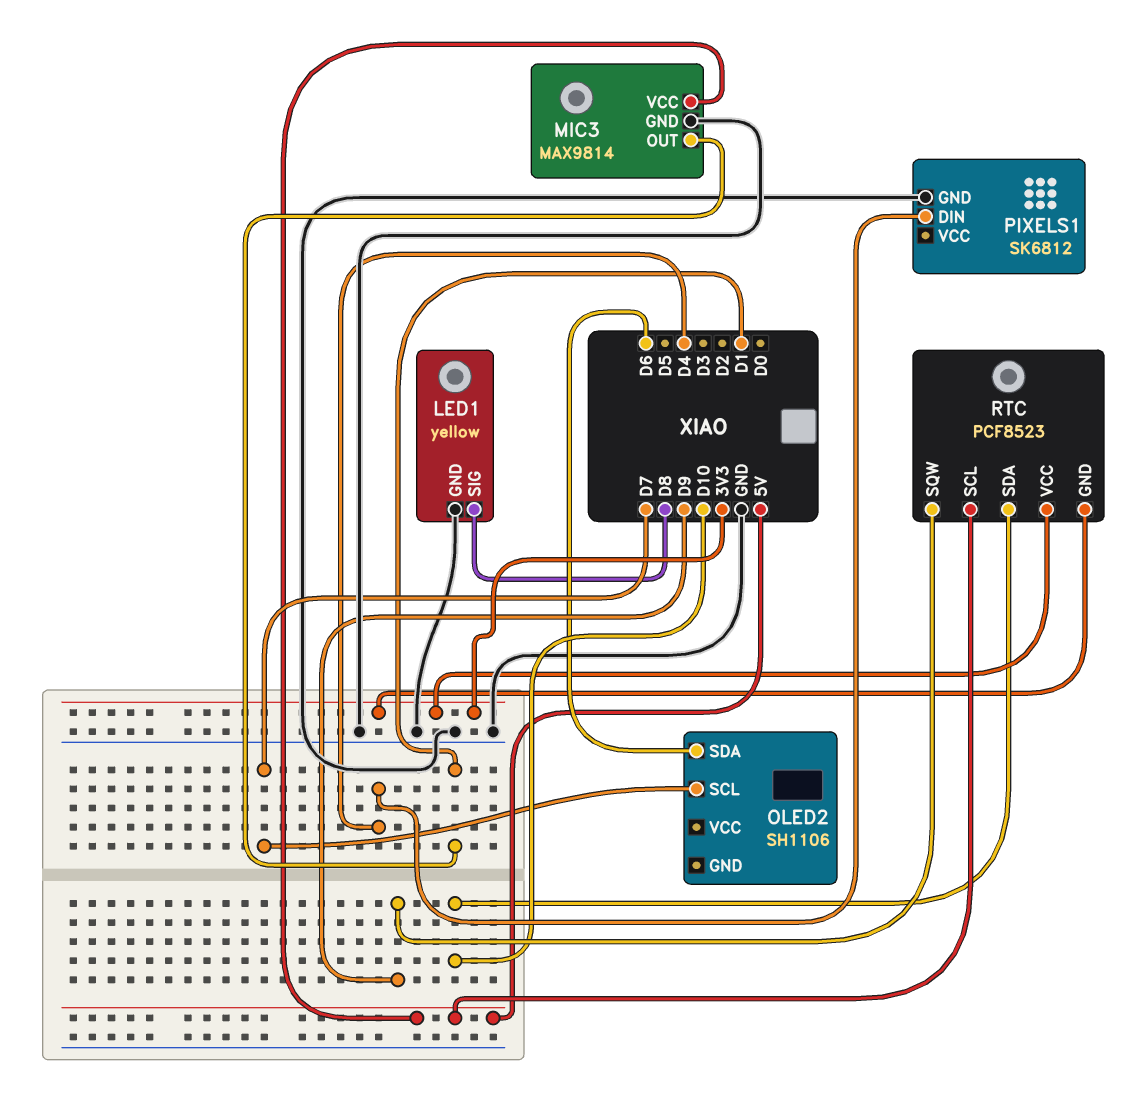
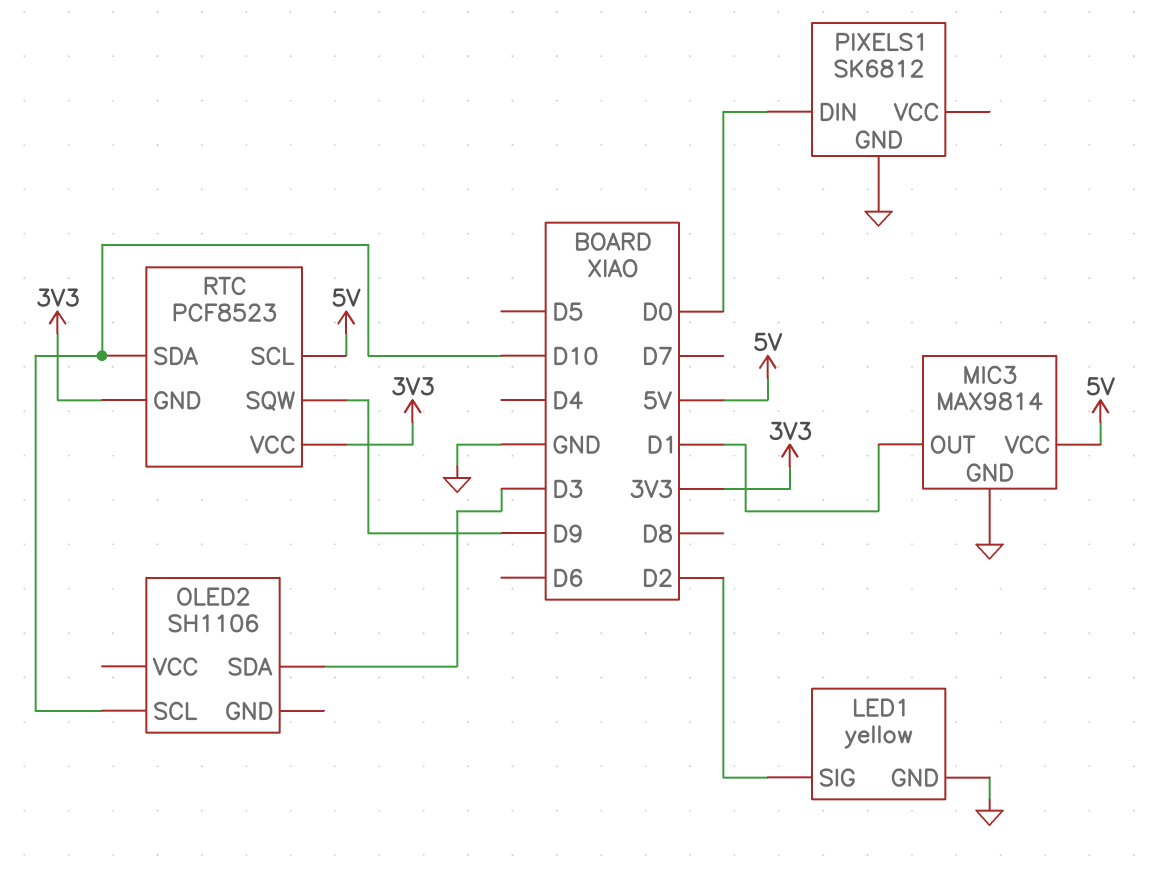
LED1 pin SIG: D8 -> D2
OLED2 pin SCL: D7 -> D10
OLED2 pin SDA: D6 -> D3
PIXELS1 pin DIN: D4 -> D0

